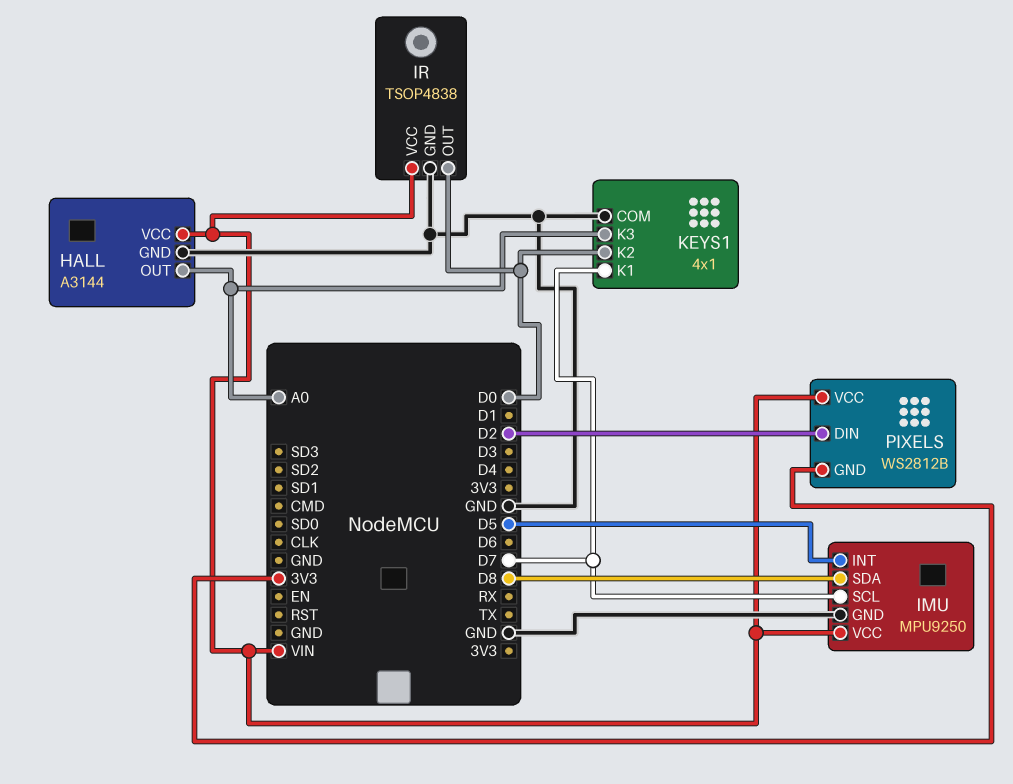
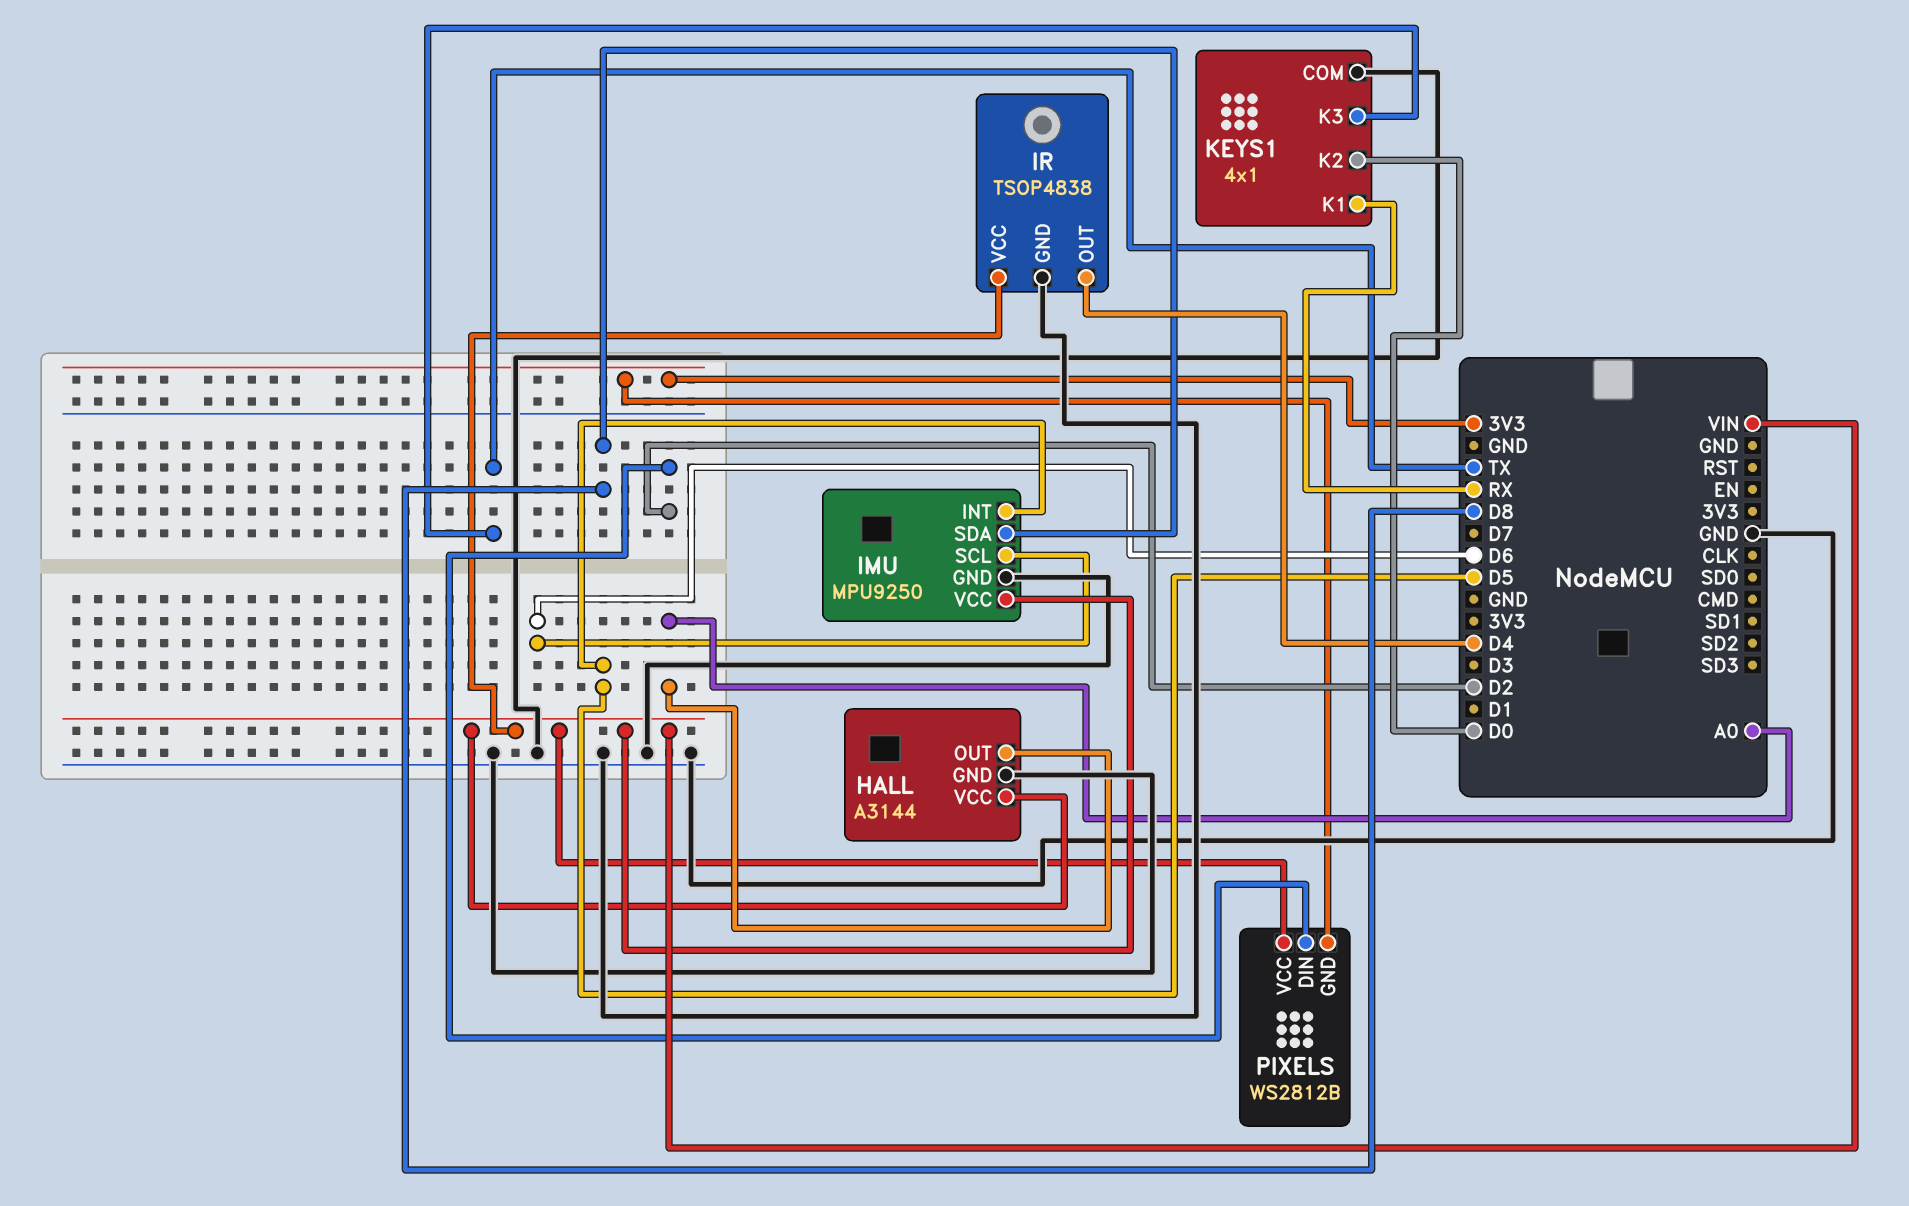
IMU pin SCL: D7 -> D6
IR pin OUT: D0 -> D4
KEYS1 pin K1: D7 -> RX
KEYS1 pin K3: A0 -> TX

